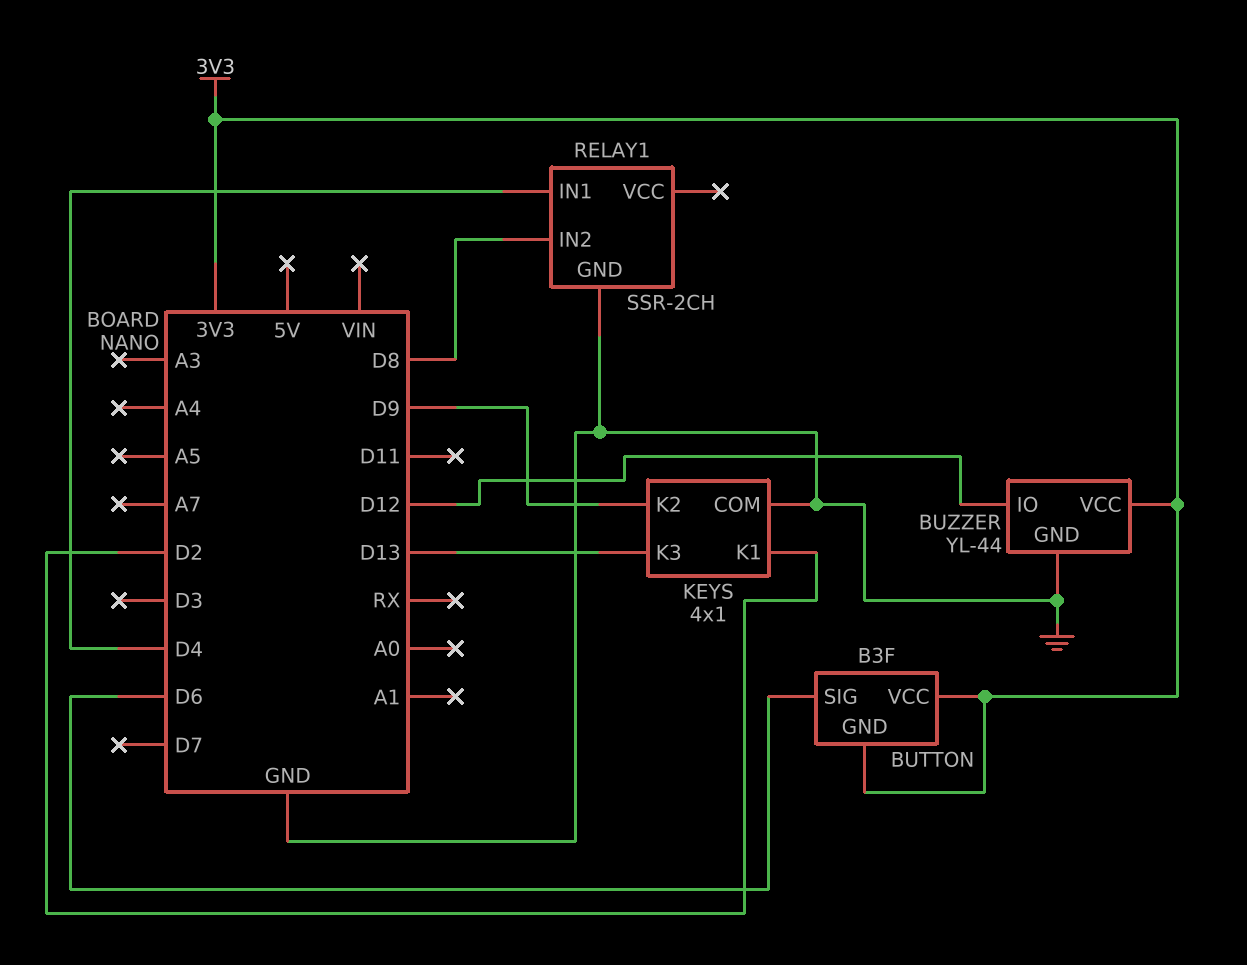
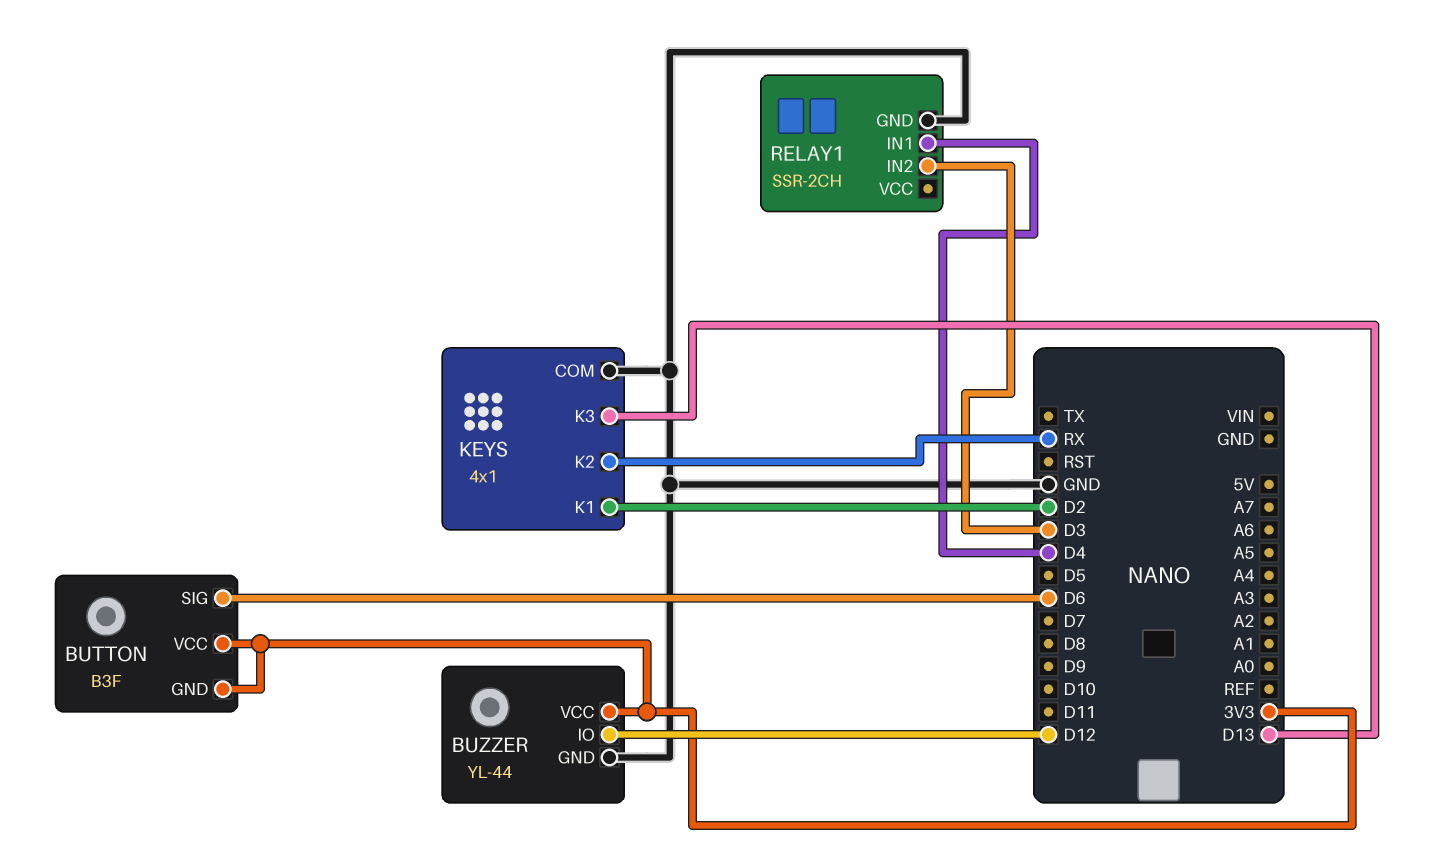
KEYS pin K2: D9 -> RX
RELAY1 pin IN2: D8 -> D3

